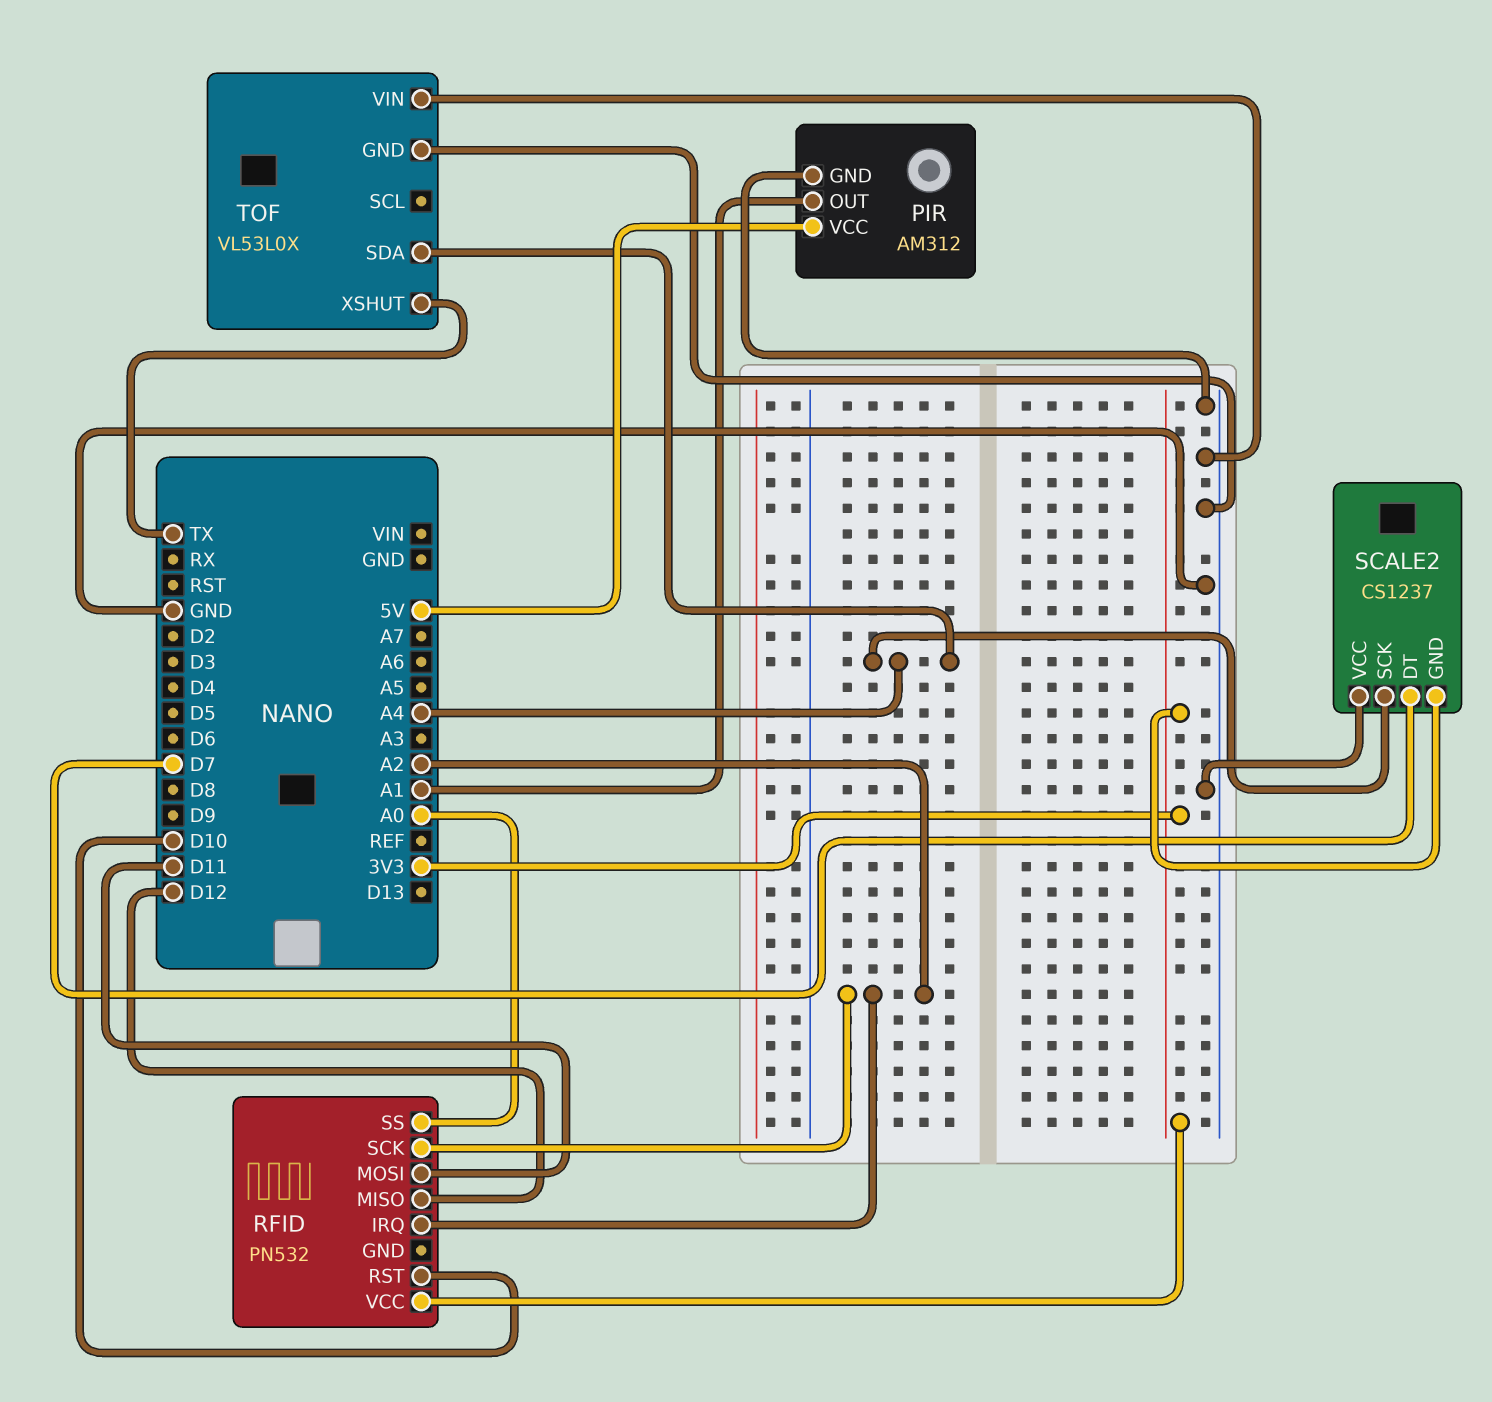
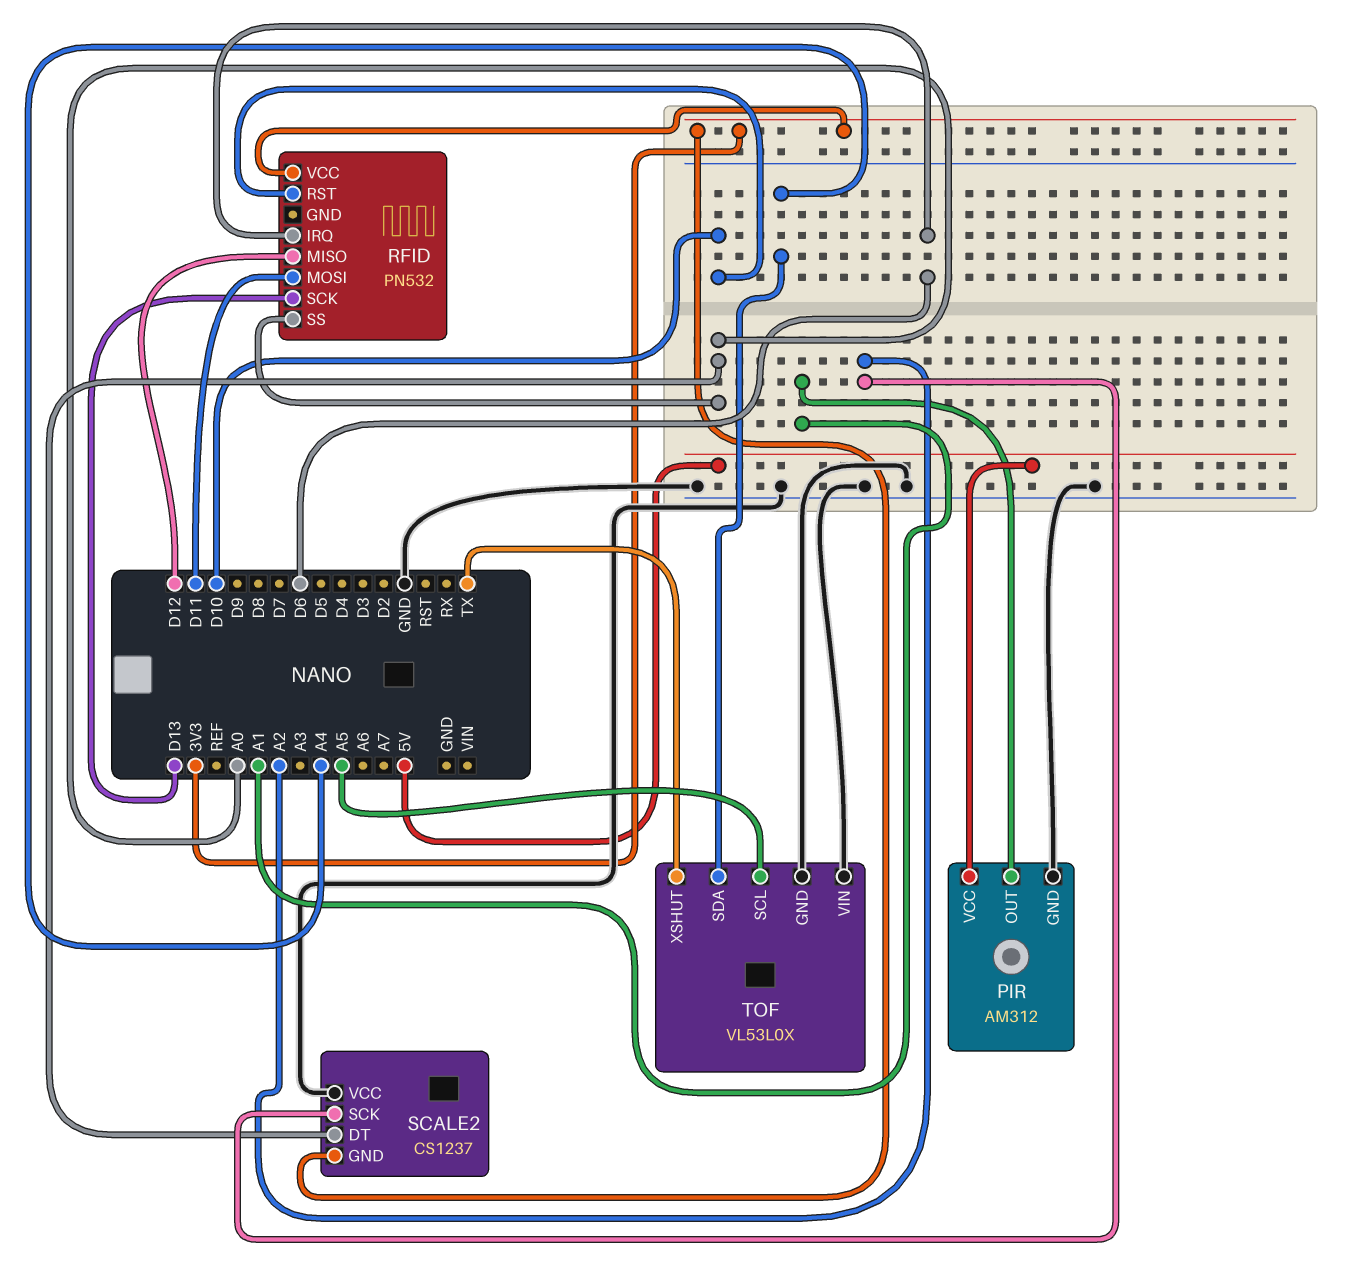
RFID pin IRQ: A2 -> D6
RFID pin SCK: A2 -> D13
SCALE2 pin DT: D7 -> A0
SCALE2 pin SCK: A4 -> A2
TOF pin SCL: none -> A5

